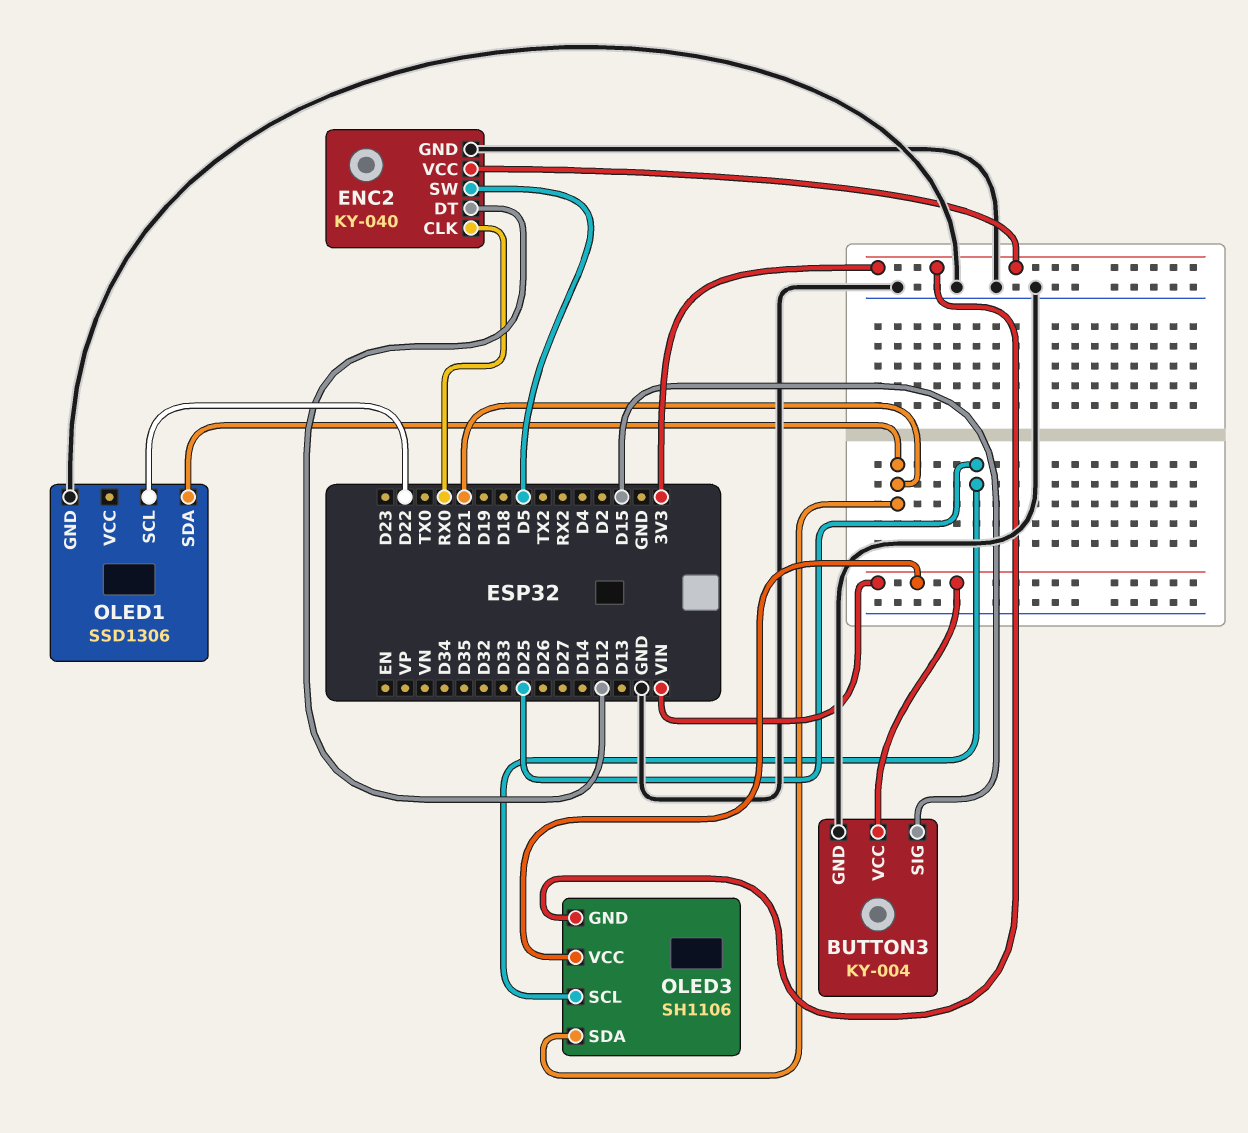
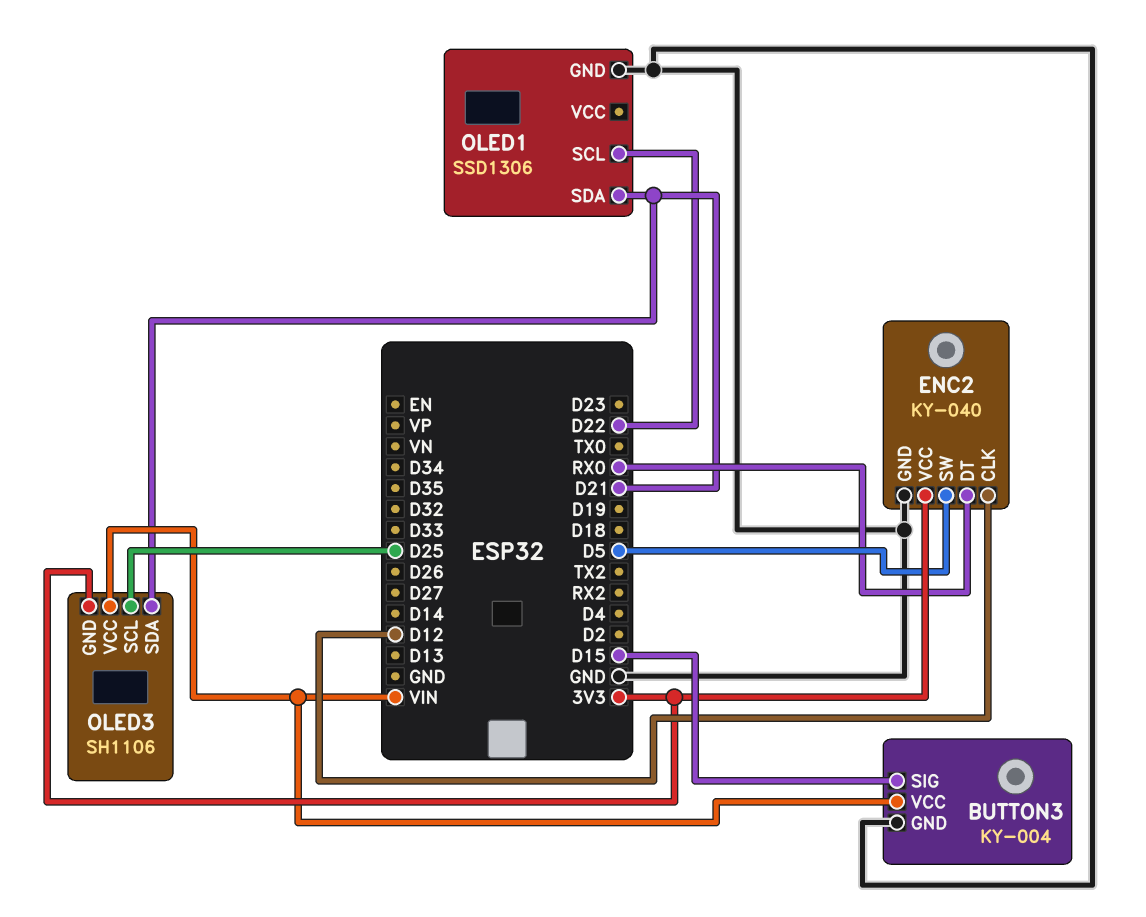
ENC2 pin CLK: RX0 -> D12
ENC2 pin DT: D12 -> RX0

